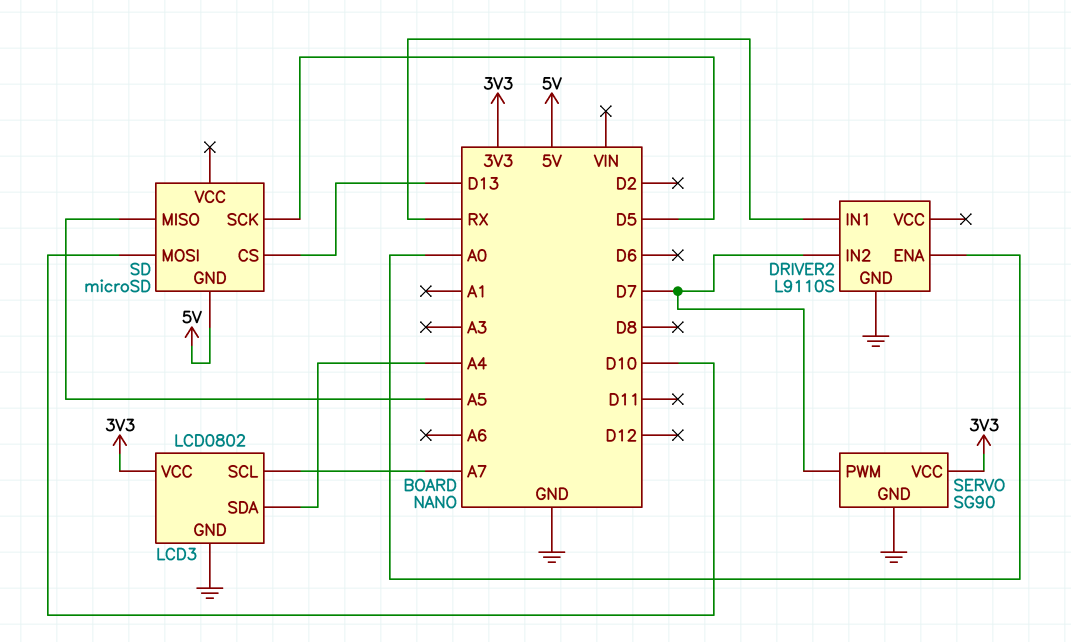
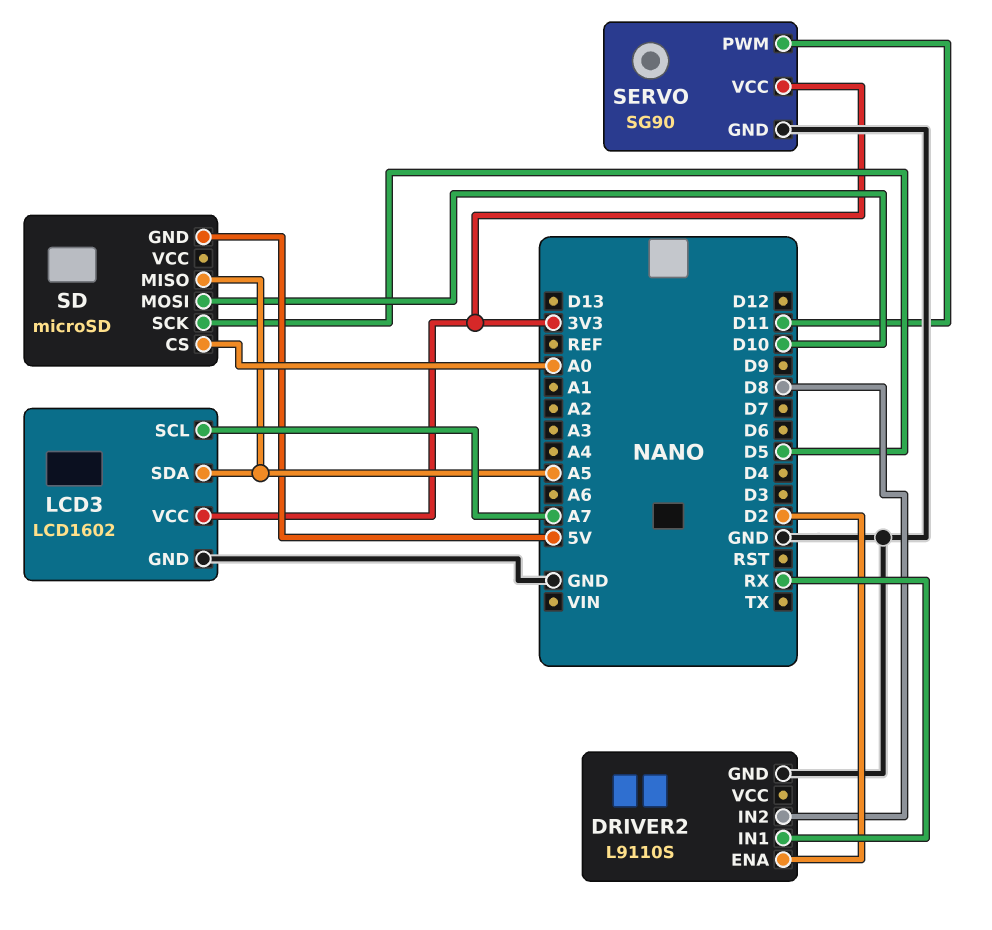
DRIVER2 pin ENA: A0 -> D2
DRIVER2 pin IN2: D7 -> D8
LCD3: LCD0802 -> LCD1602
LCD3 pin SDA: A4 -> A5
SD pin CS: D13 -> A0
SERVO pin PWM: D7 -> D11

